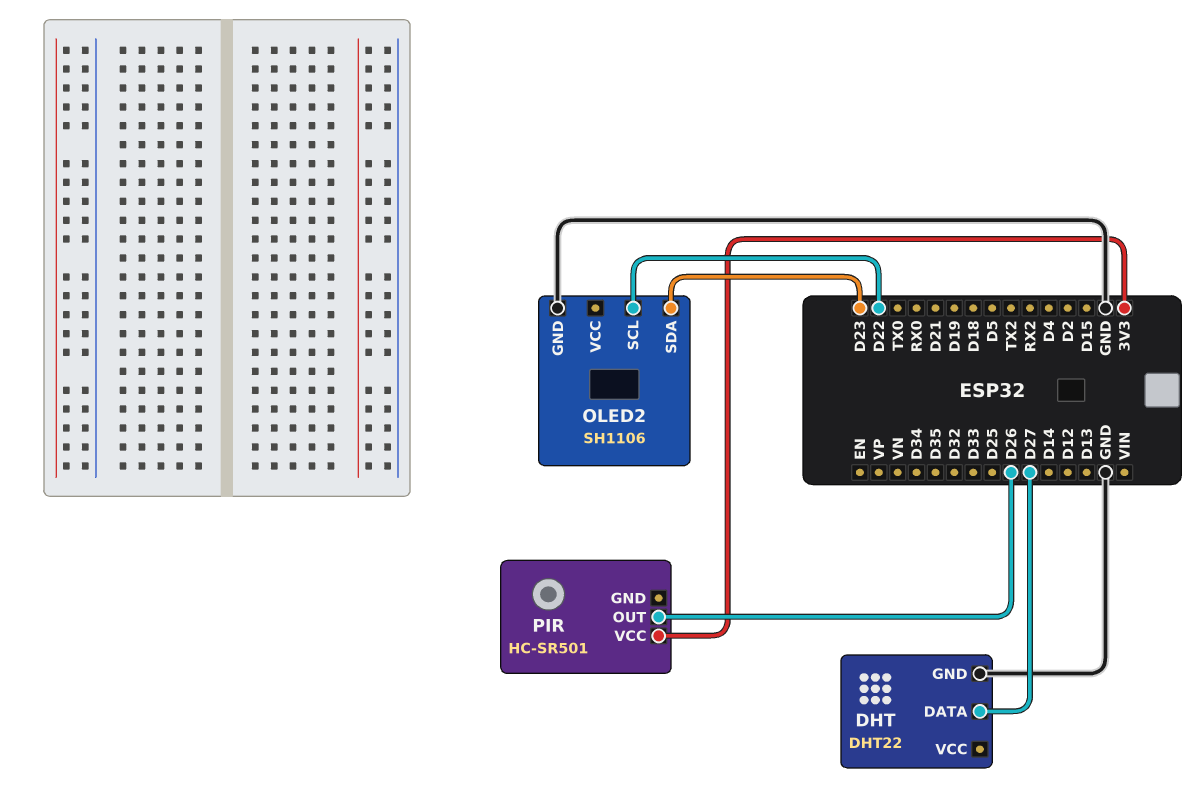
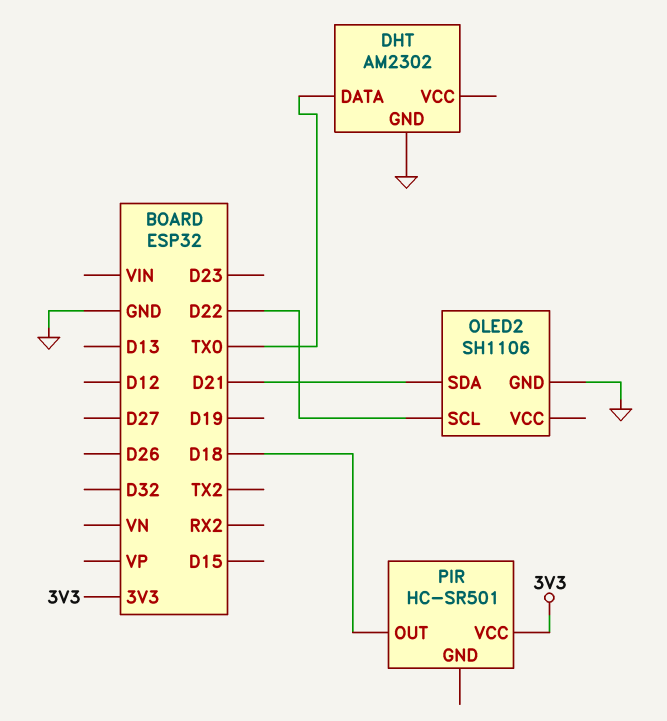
DHT: DHT22 -> AM2302
DHT pin DATA: D27 -> TX0
OLED2 pin SDA: D23 -> D21
PIR pin OUT: D26 -> D18

